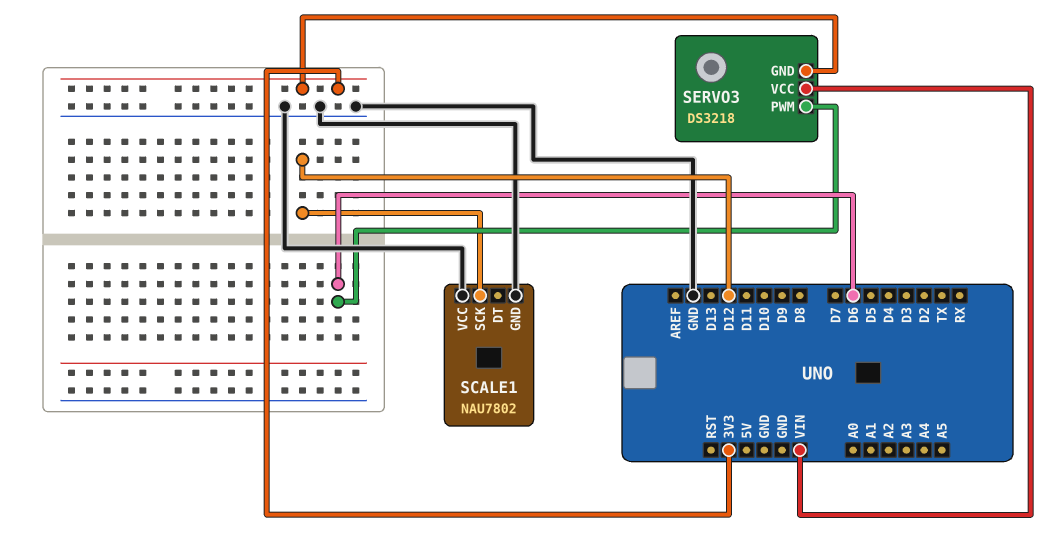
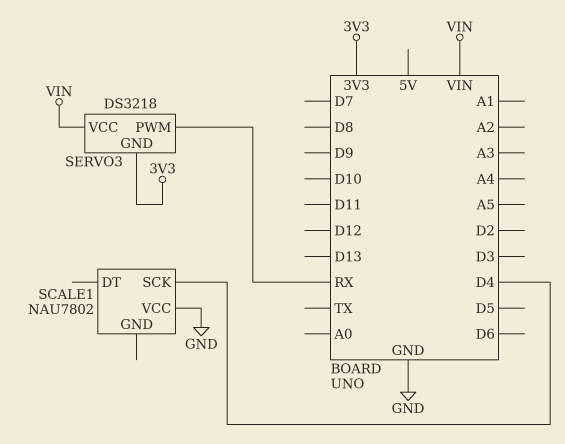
SCALE1 pin GND: GND -> none
SCALE1 pin SCK: D12 -> D4
SERVO3 pin PWM: D6 -> RX

